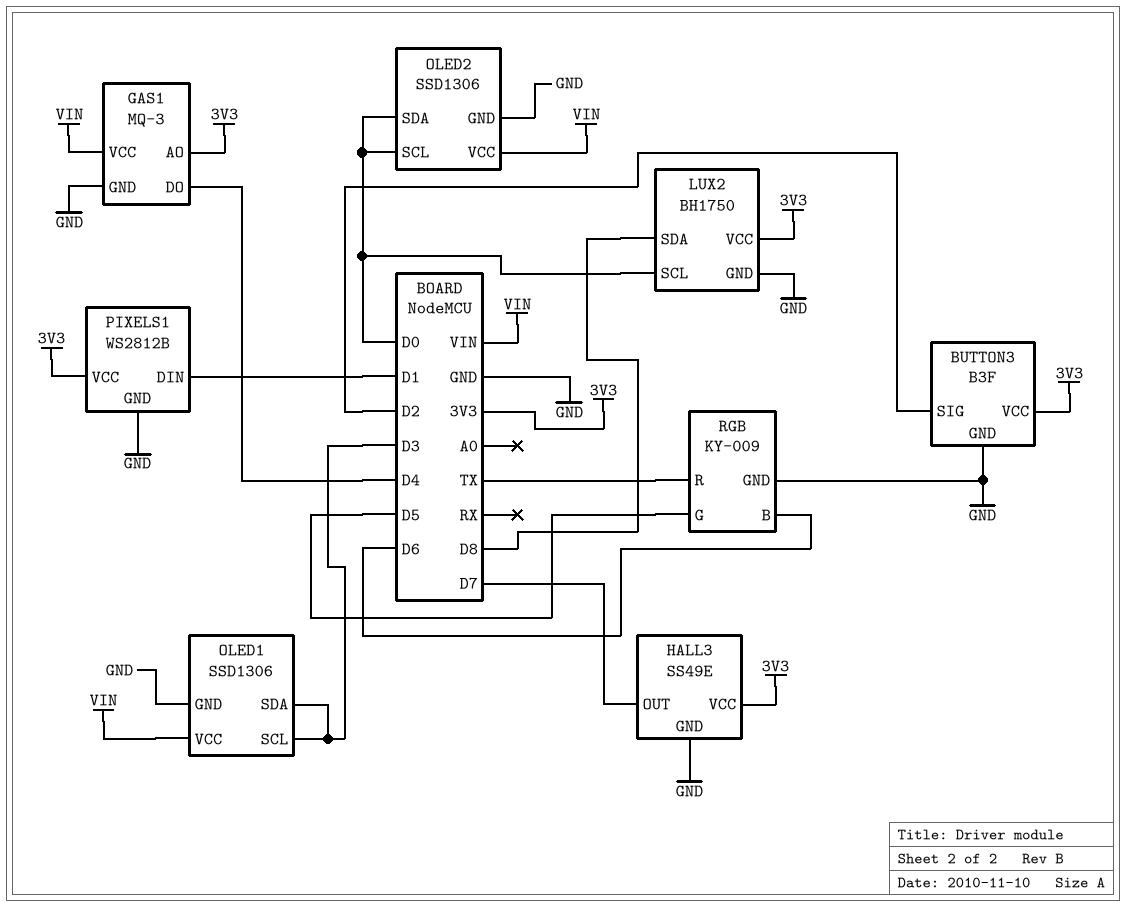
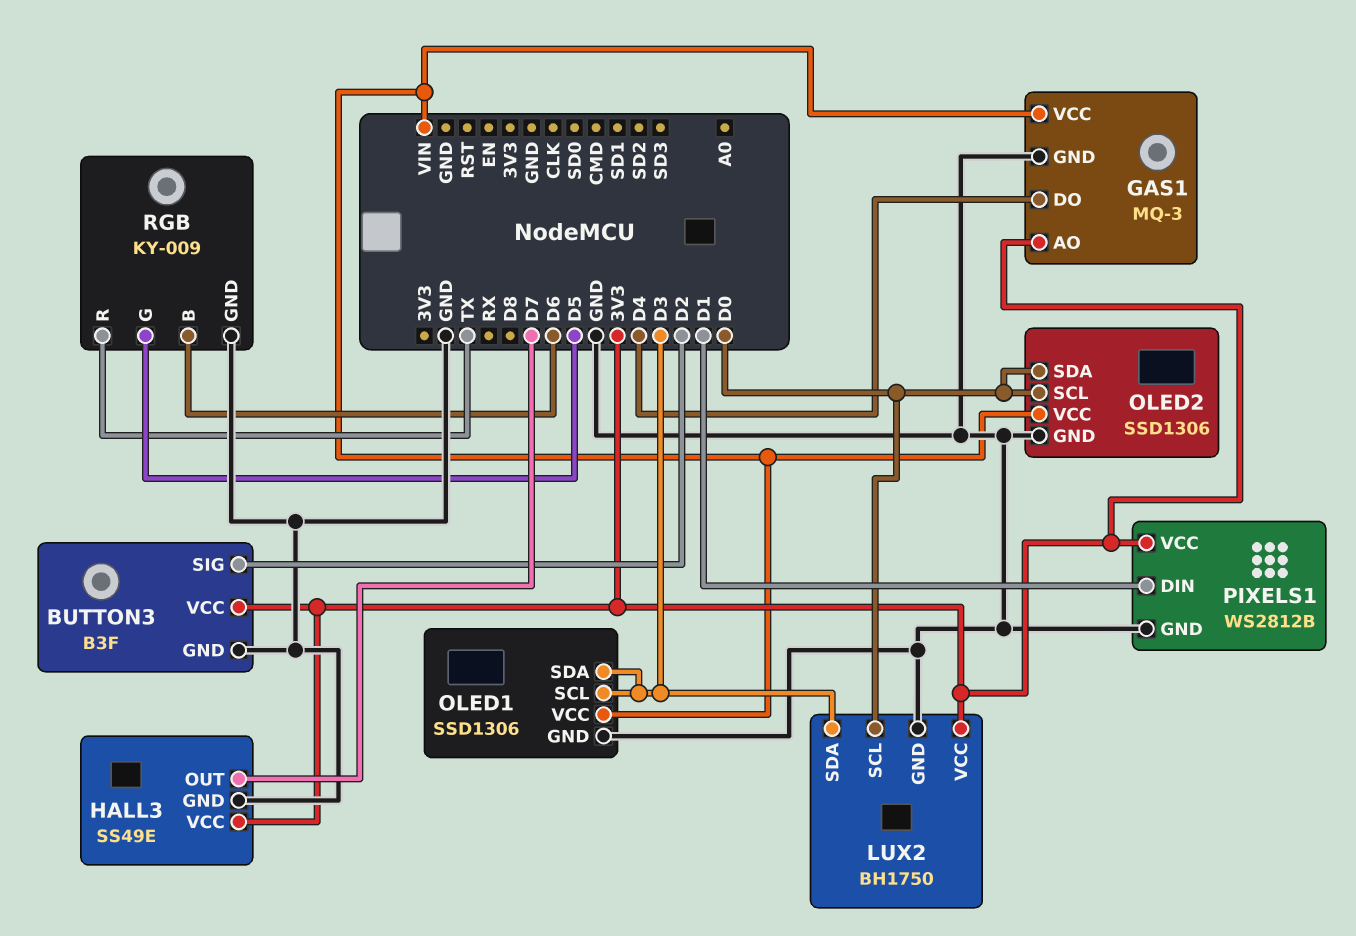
LUX2 pin SDA: D8 -> D3

